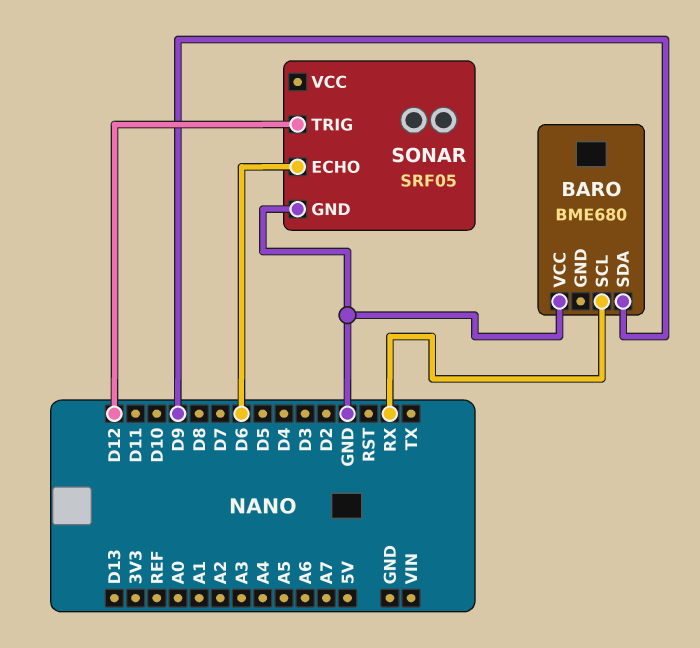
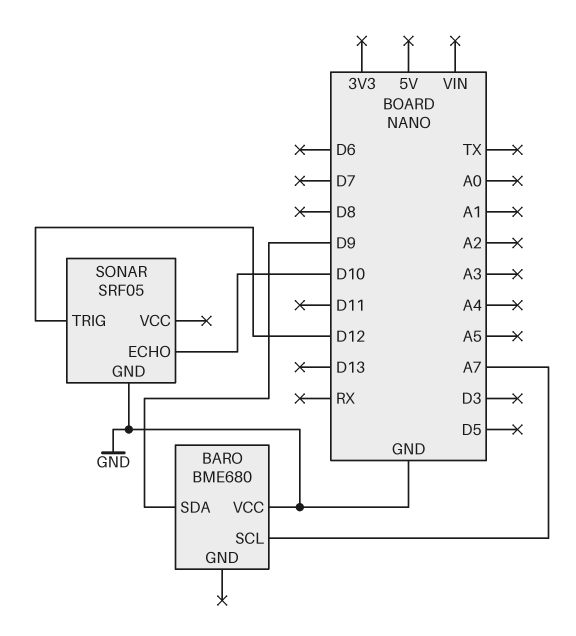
BARO pin SCL: RX -> A7
SONAR pin ECHO: D6 -> D10

